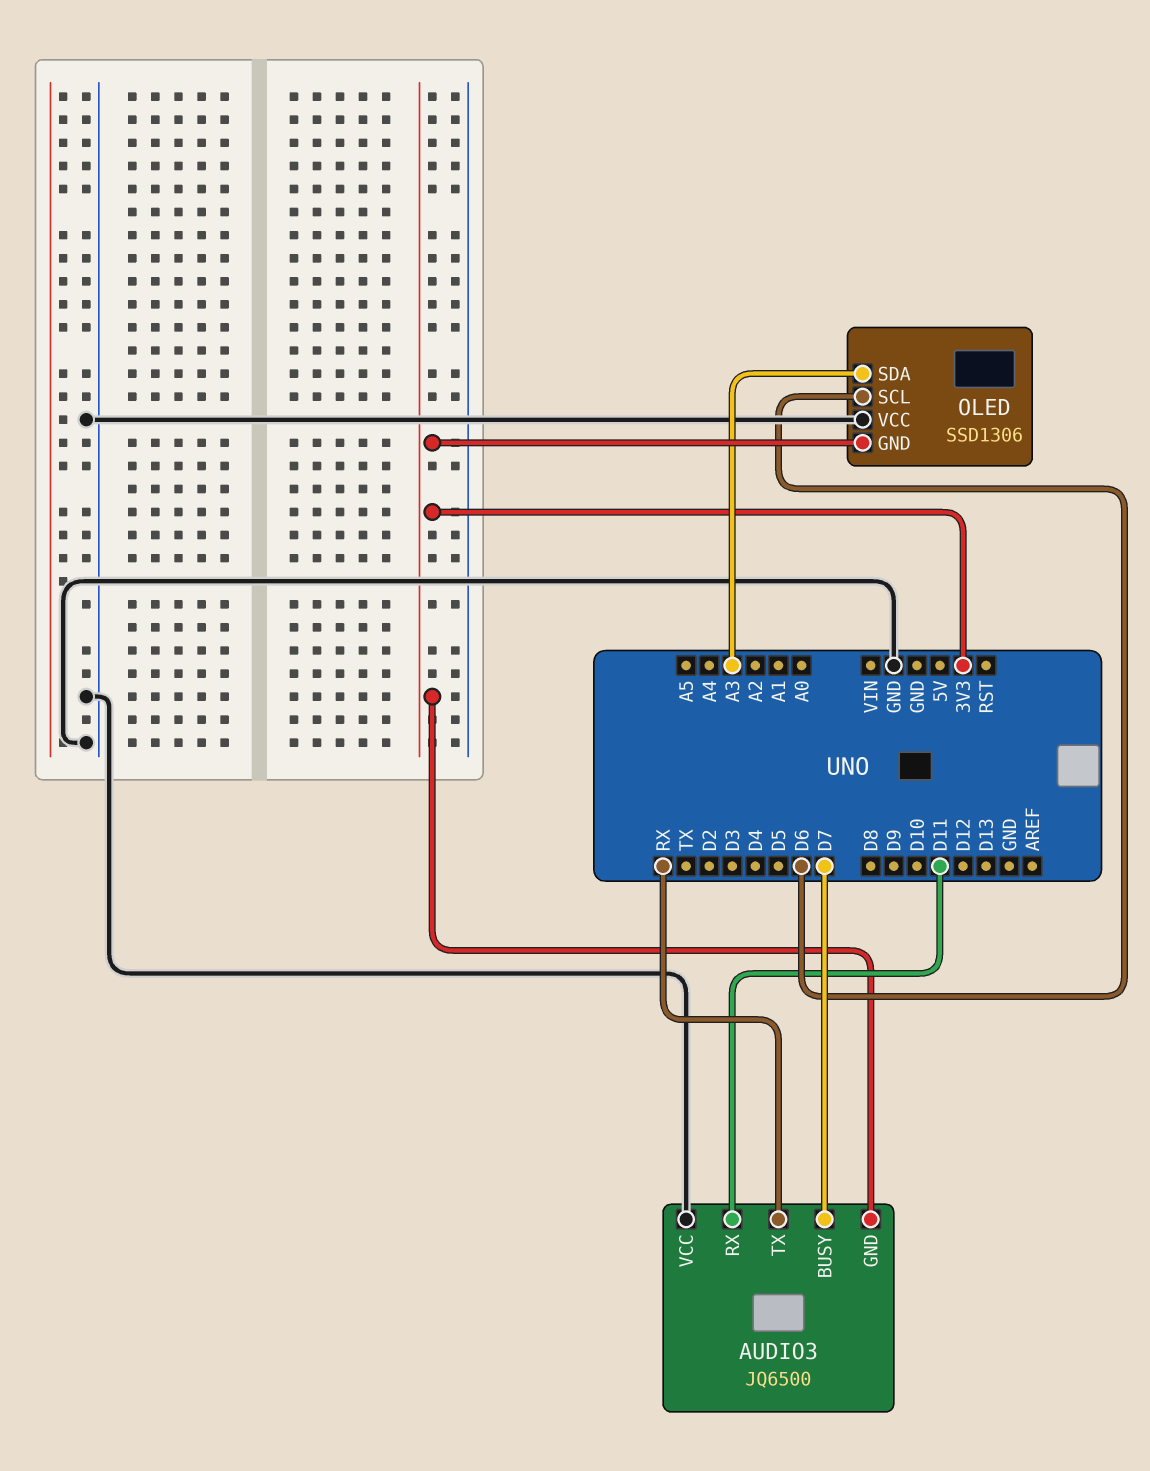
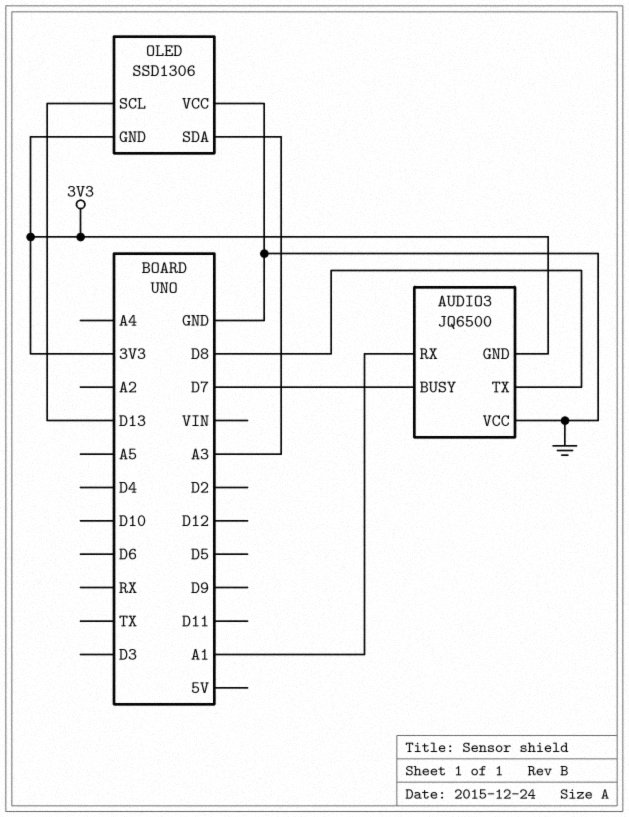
AUDIO3 pin RX: D11 -> A1
AUDIO3 pin TX: RX -> D8
OLED pin SCL: D6 -> D13

